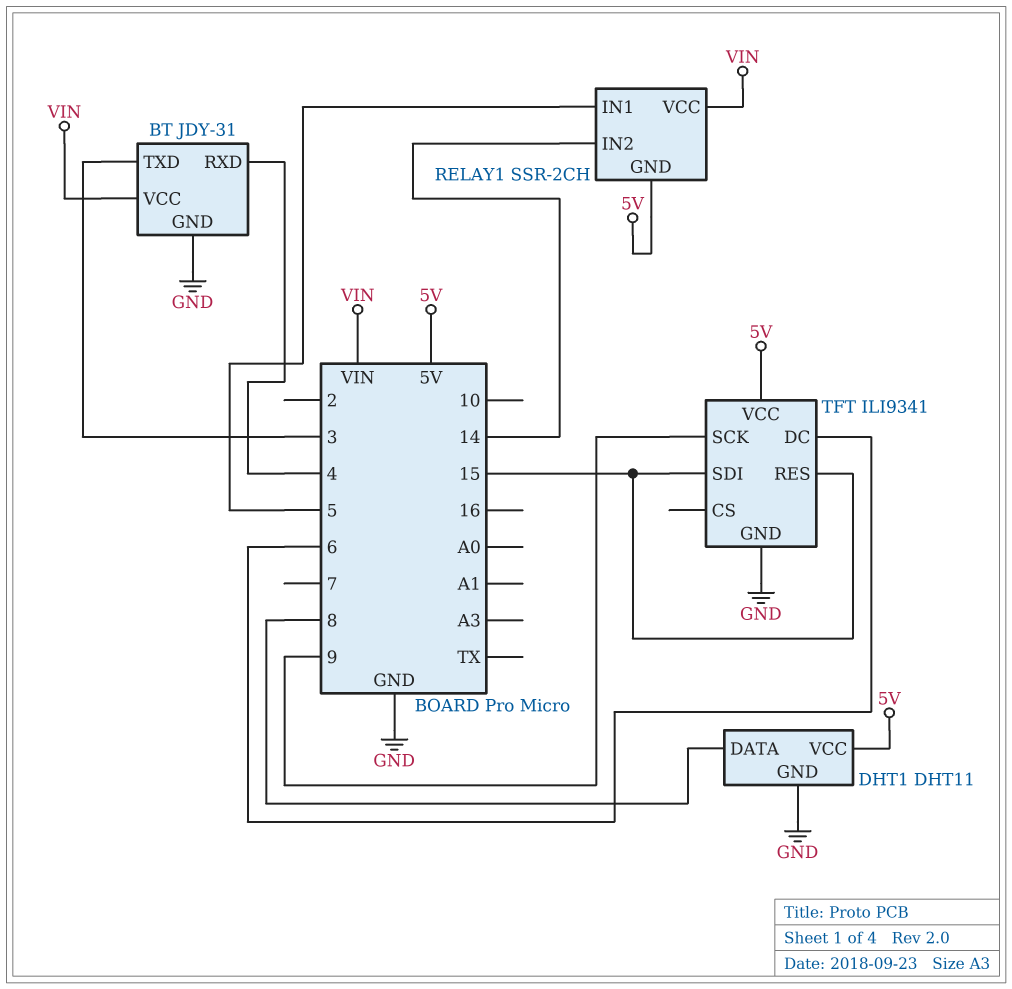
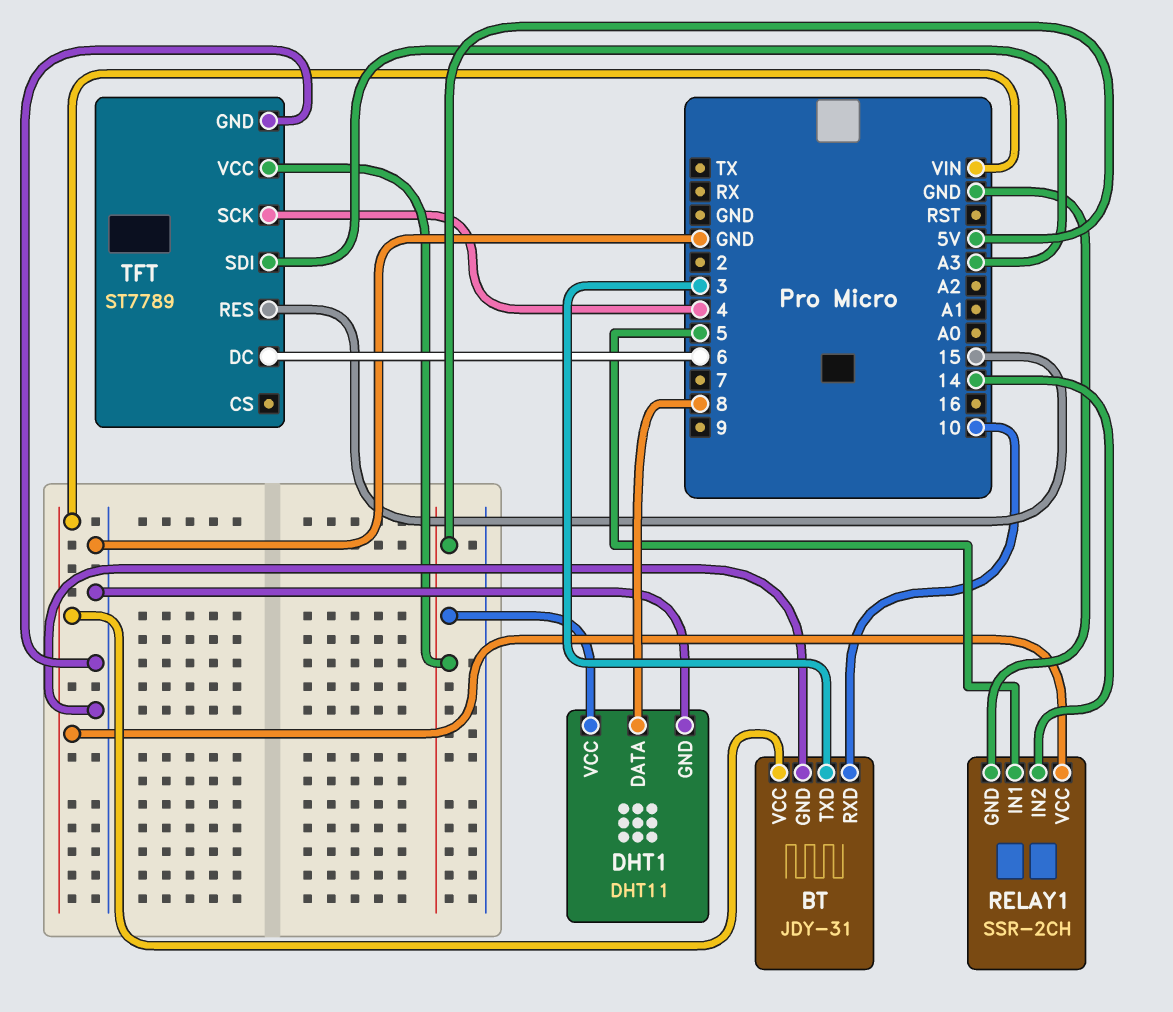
BT pin RXD: 4 -> 10
RELAY1 pin GND: 5V -> GND
TFT: ILI9341 -> ST7789
TFT pin SCK: 9 -> 4
TFT pin SDI: 15 -> A3

